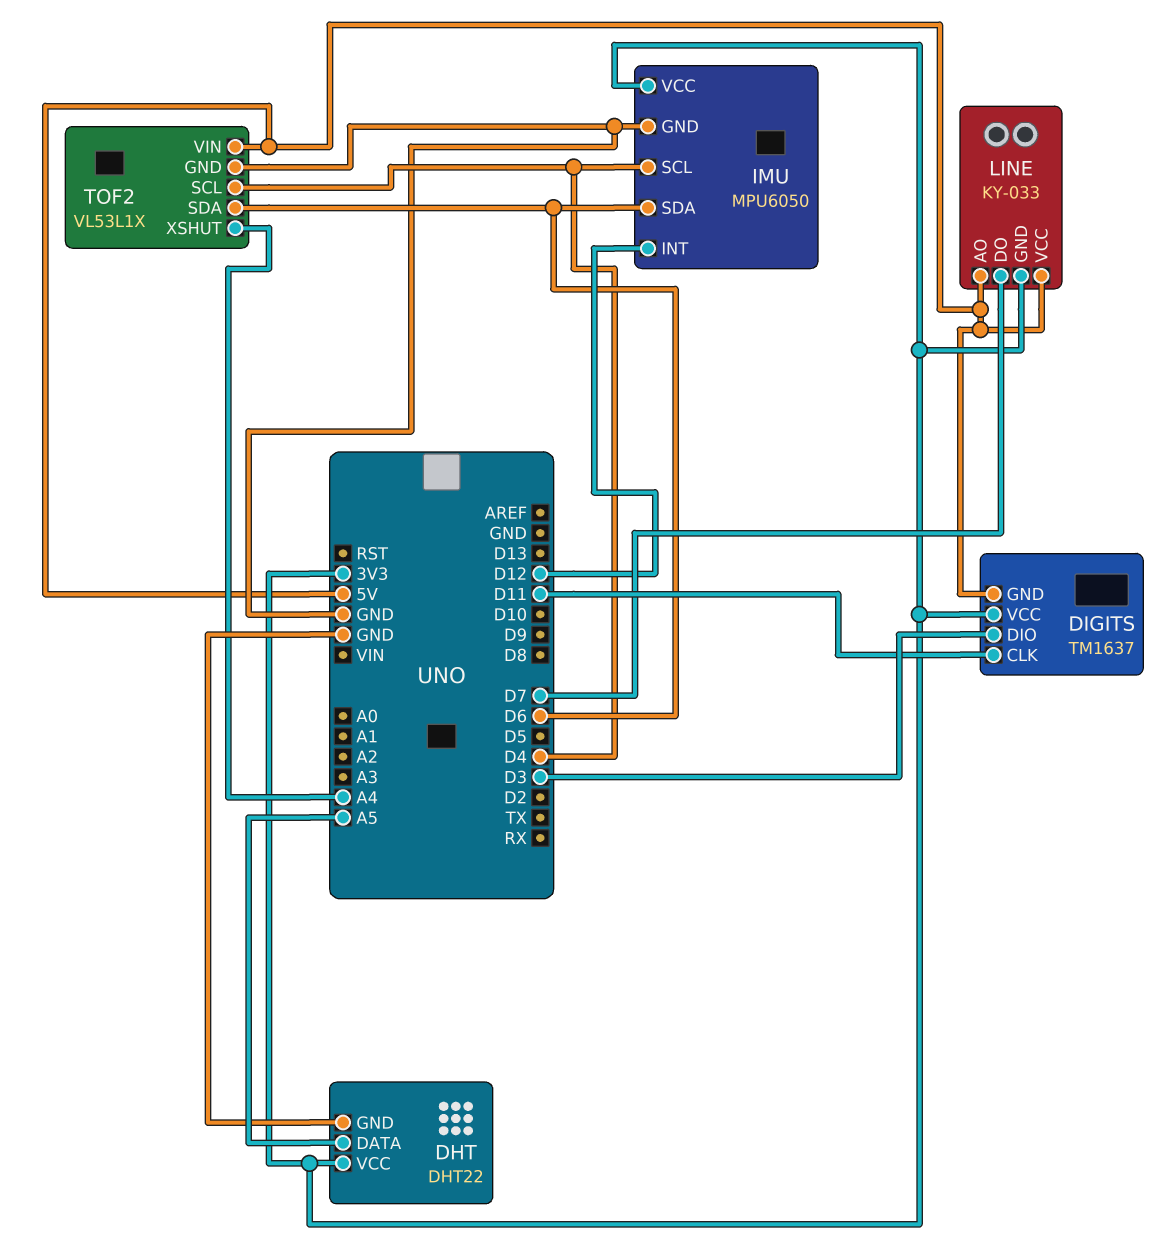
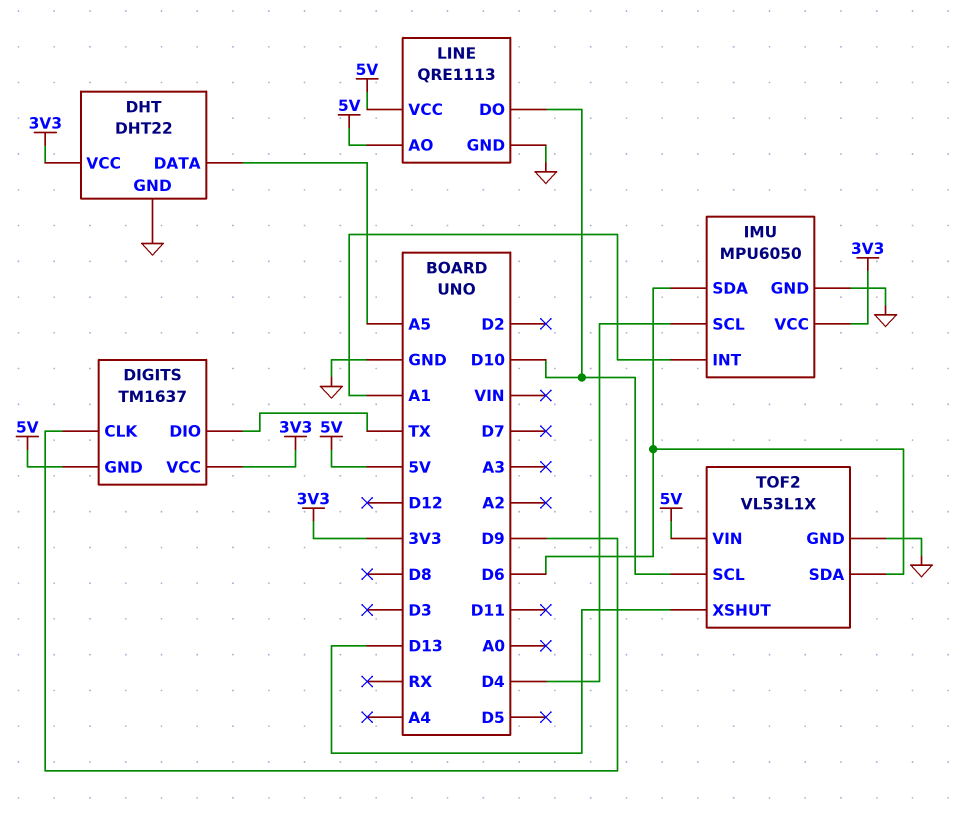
DIGITS pin CLK: D11 -> D9
DIGITS pin DIO: D3 -> TX
IMU pin INT: D12 -> A1
LINE: KY-033 -> QRE1113
LINE pin DO: D7 -> D10
LINE pin GND: 3V3 -> GND
TOF2 pin SCL: D4 -> D10
TOF2 pin XSHUT: A4 -> D13

